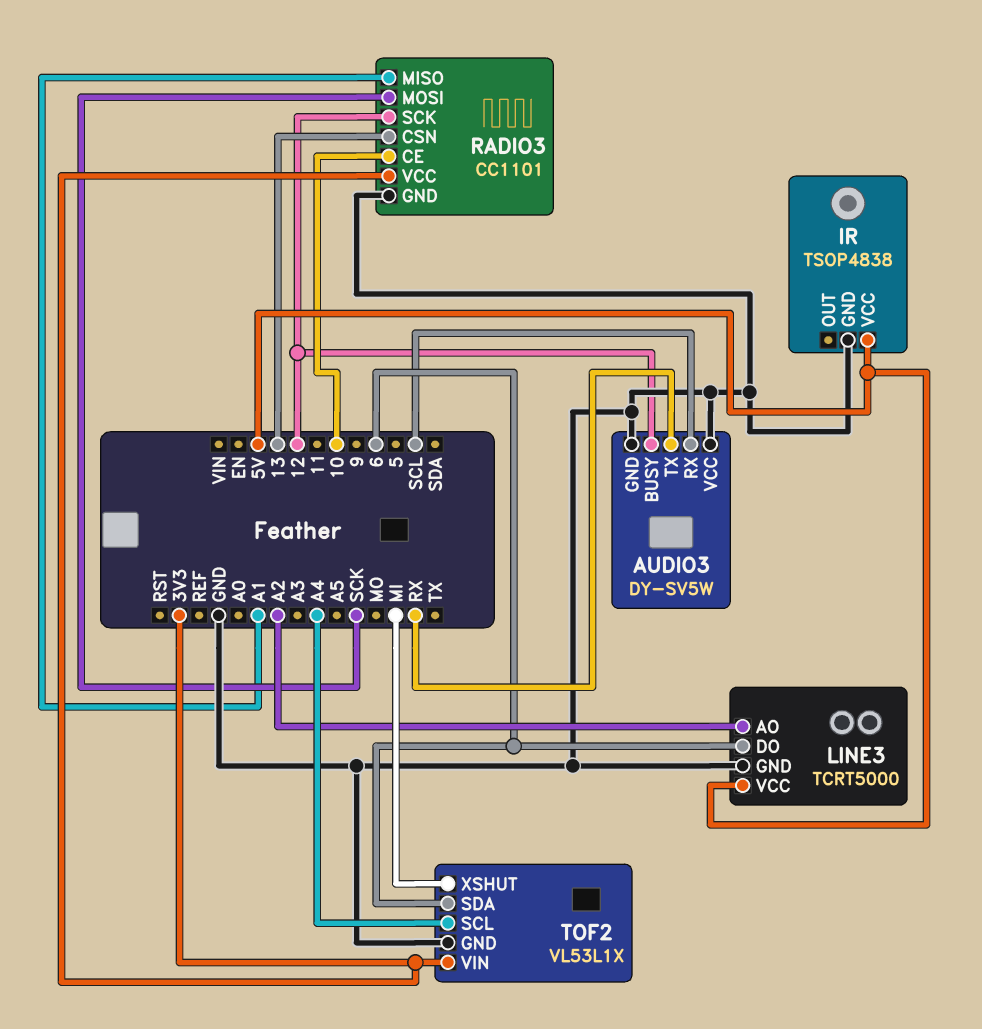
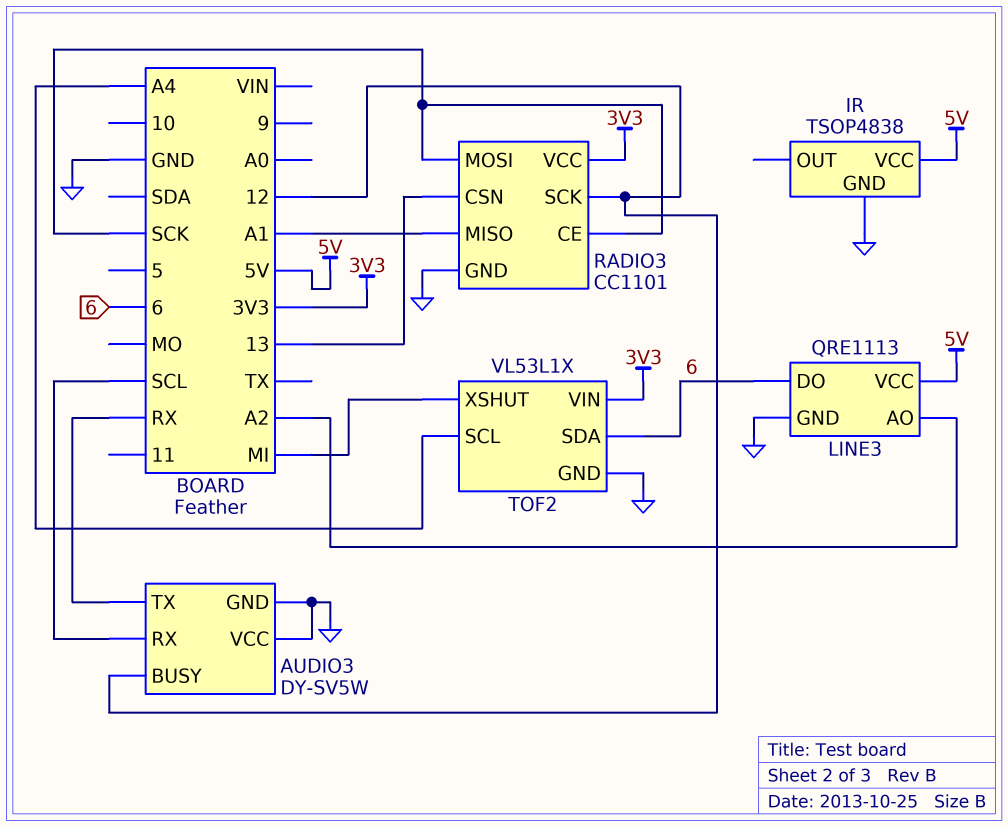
LINE3: TCRT5000 -> QRE1113
RADIO3 pin CE: 10 -> SCK

